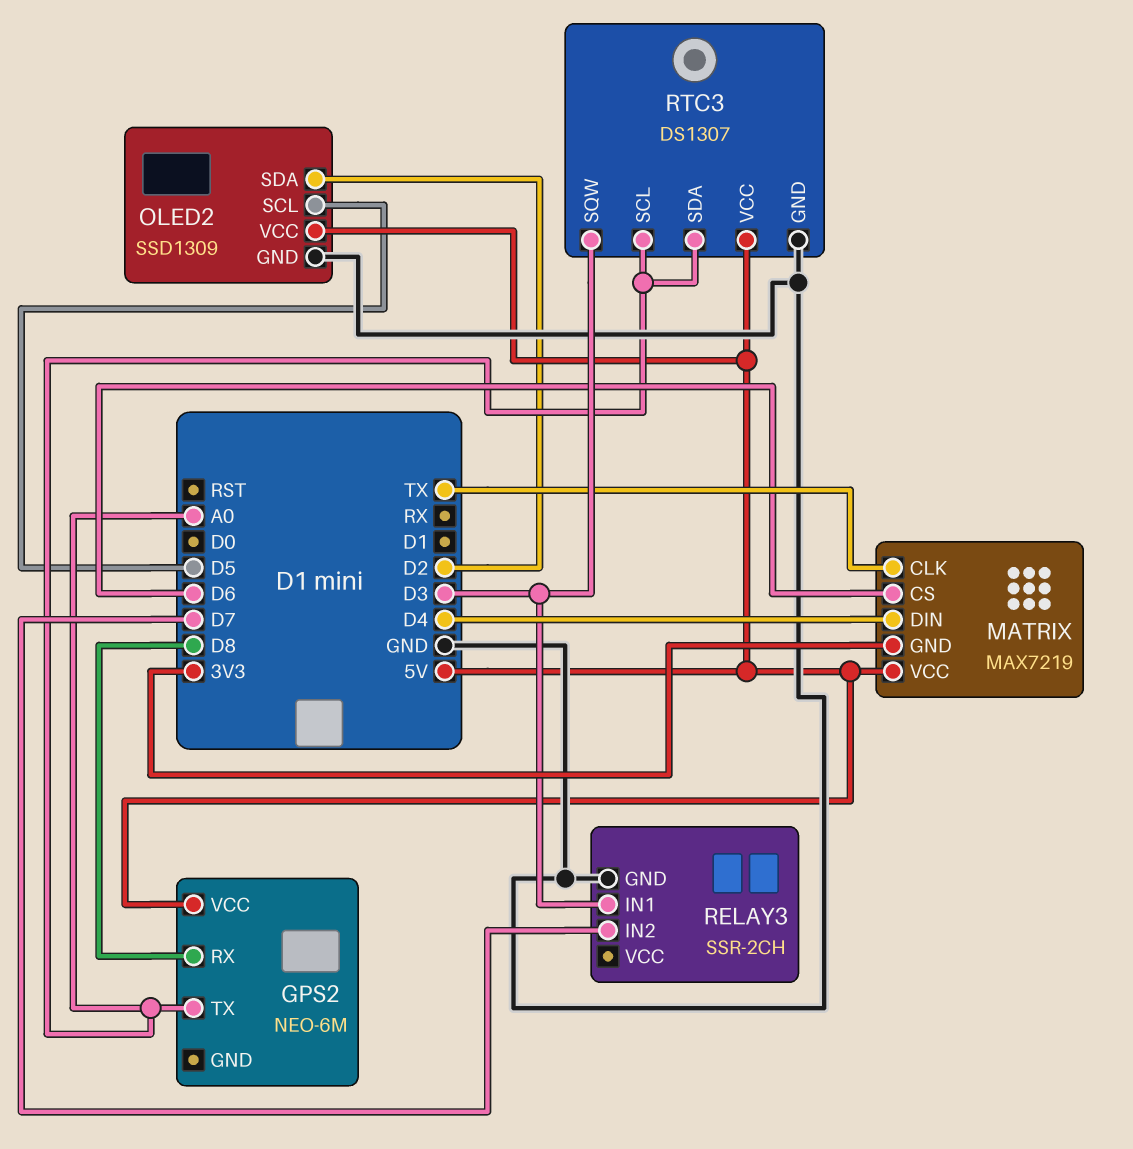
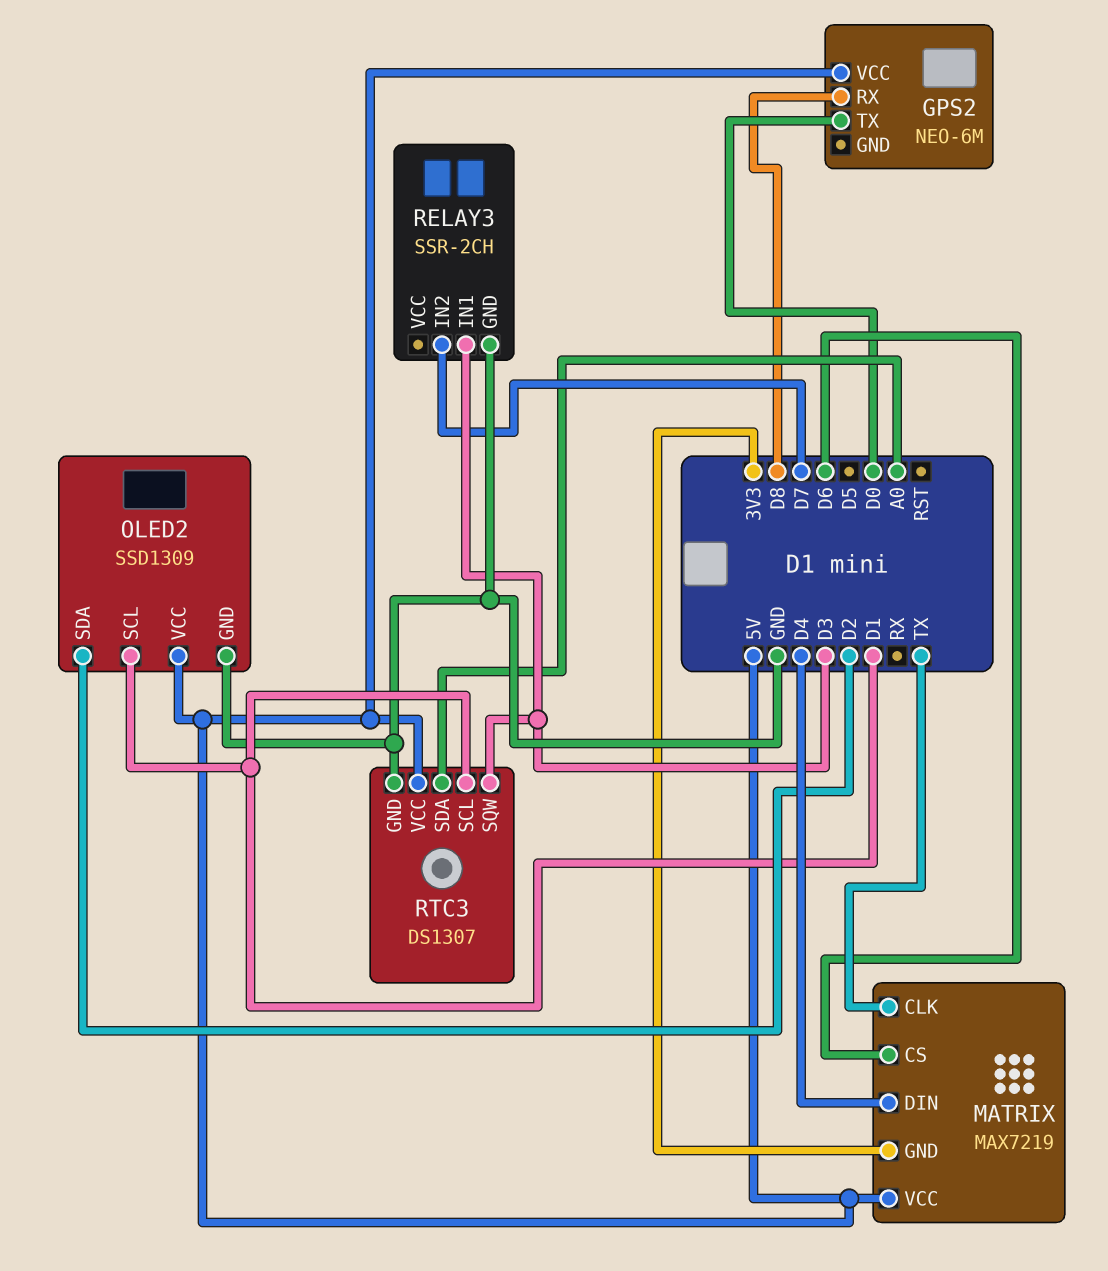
GPS2 pin TX: A0 -> D0
OLED2 pin SCL: D5 -> D1
RTC3 pin SCL: A0 -> D1

